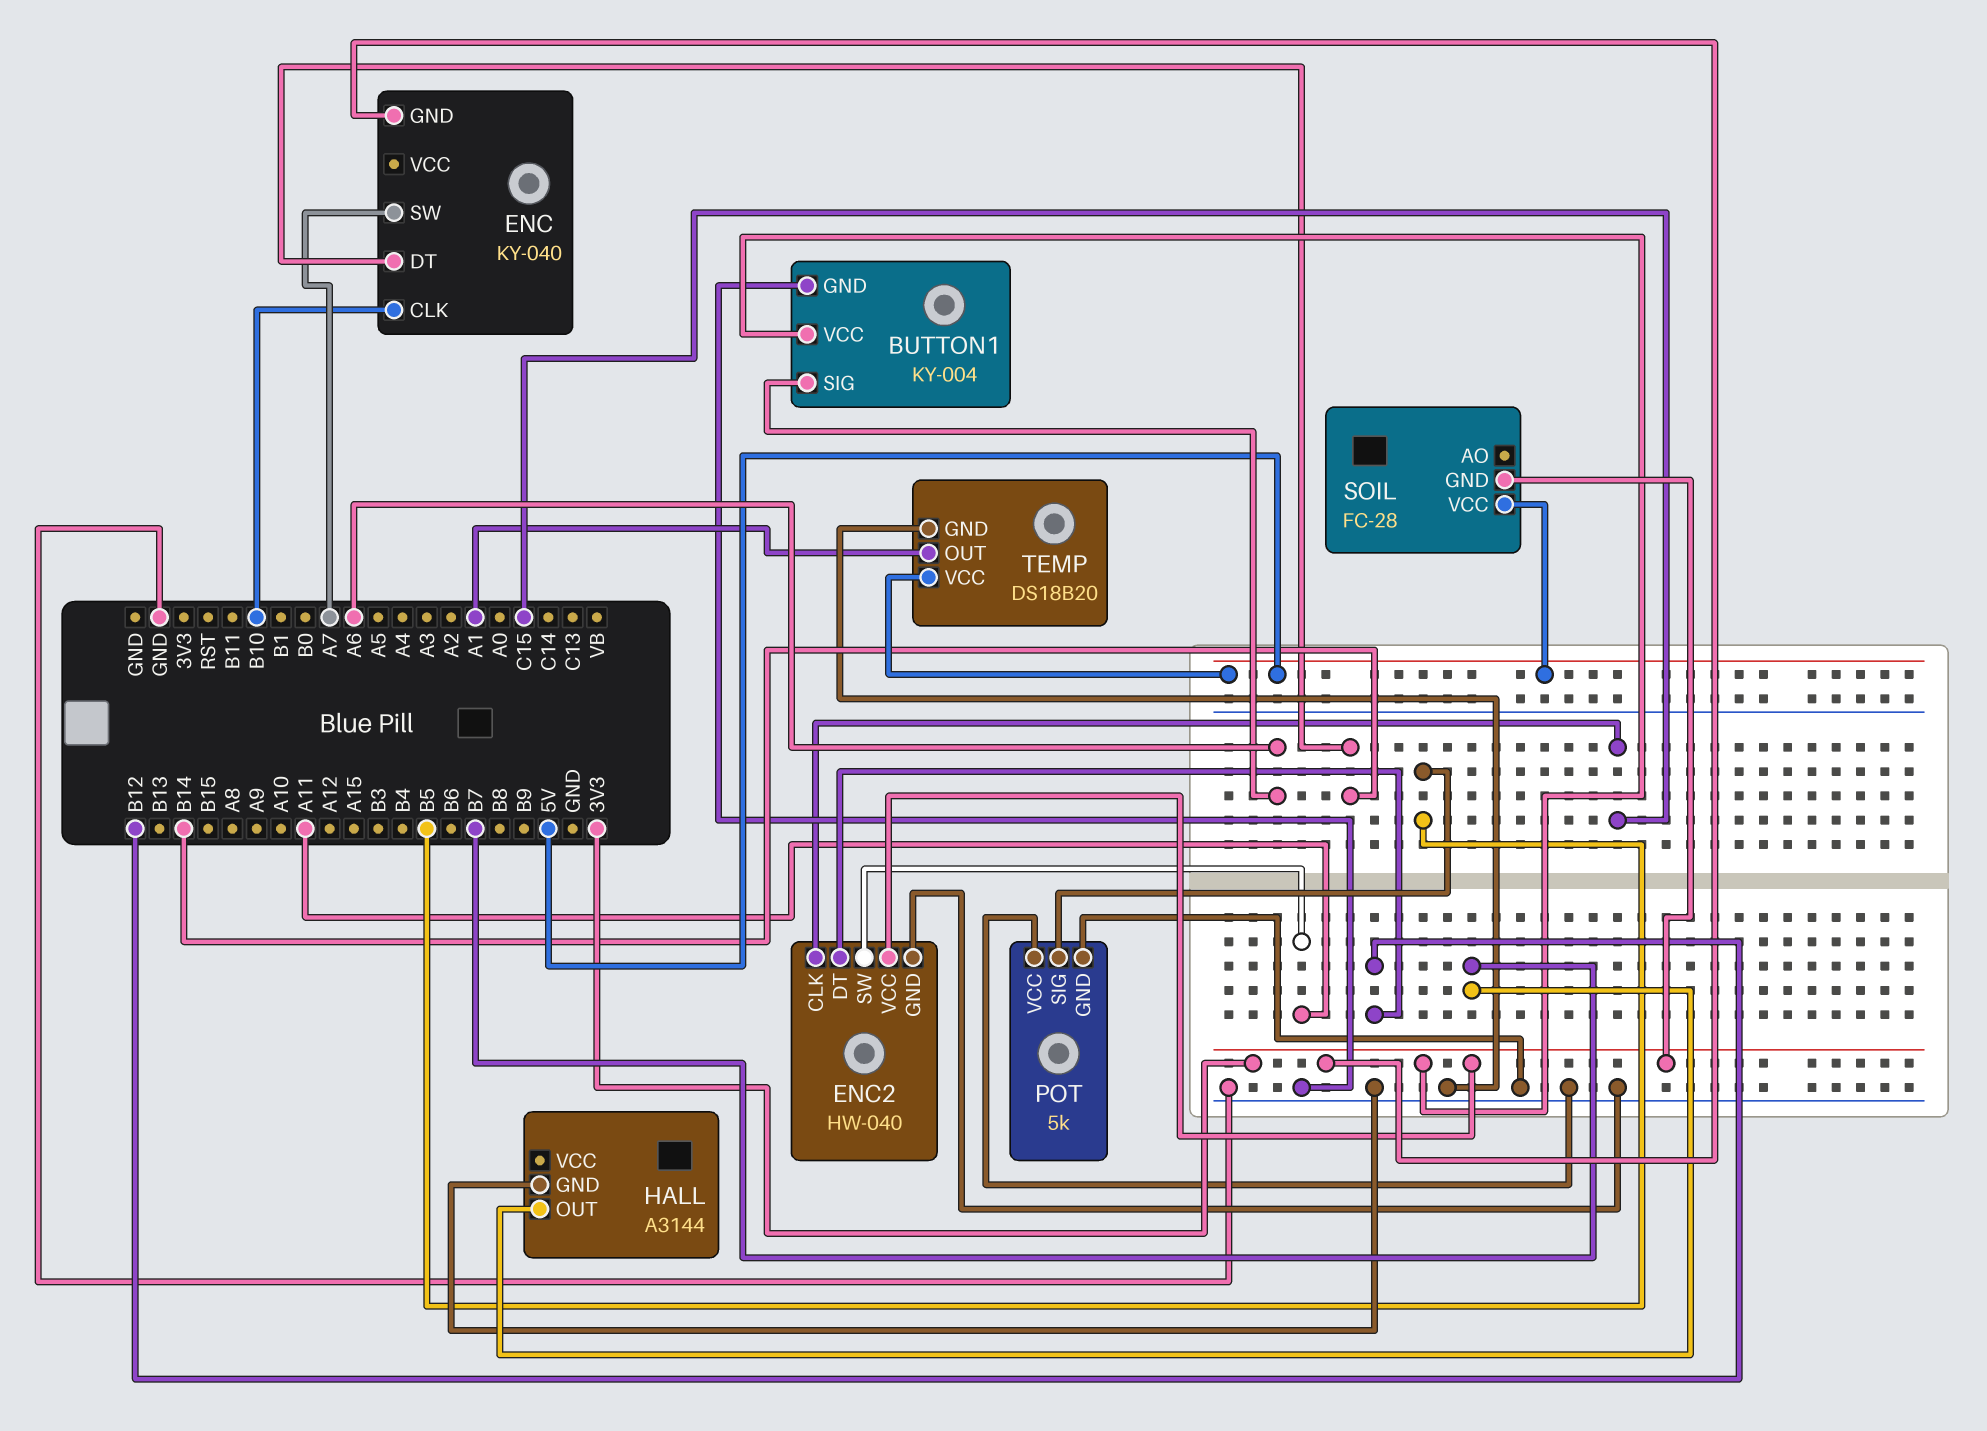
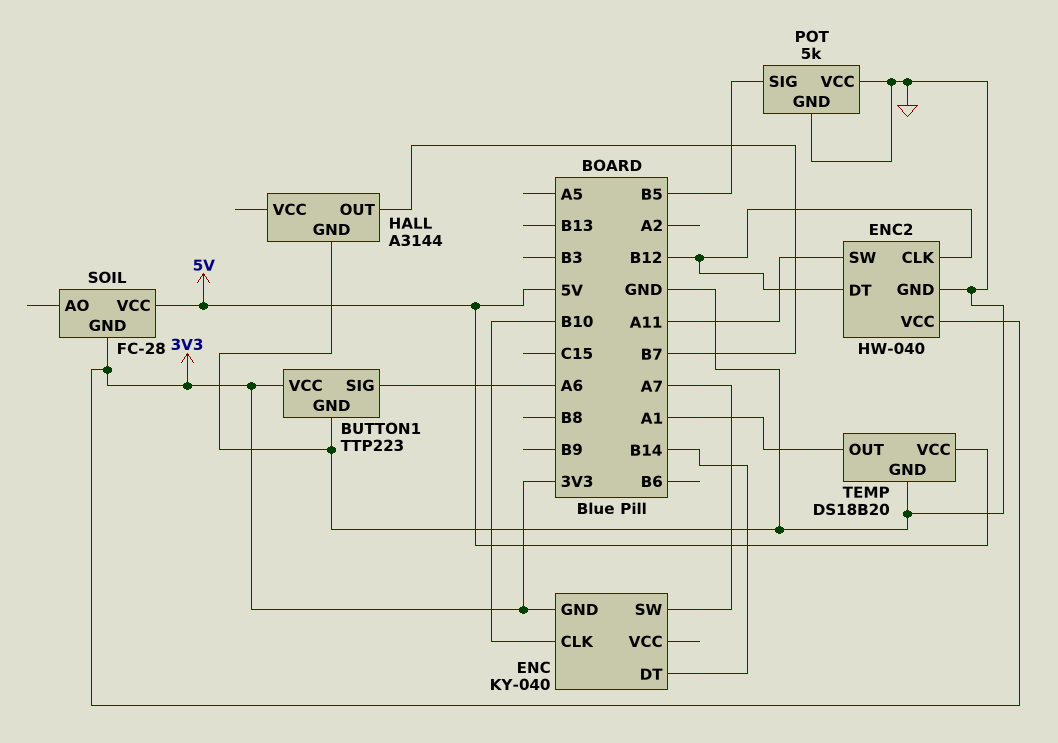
BUTTON1: KY-004 -> TTP223
ENC2 pin CLK: C15 -> B12

